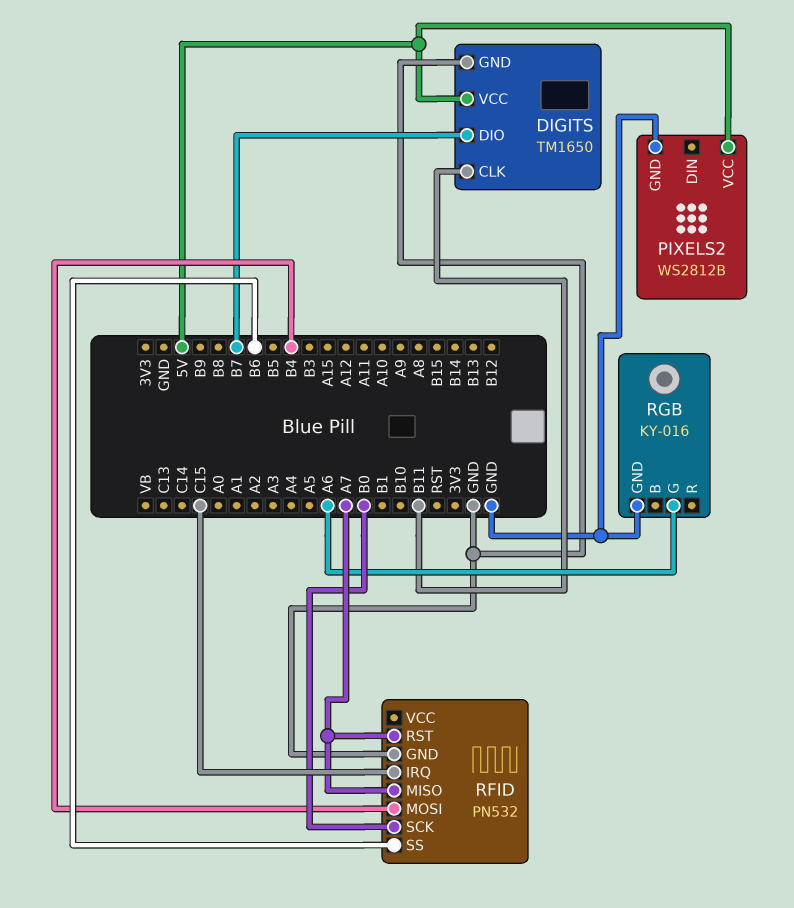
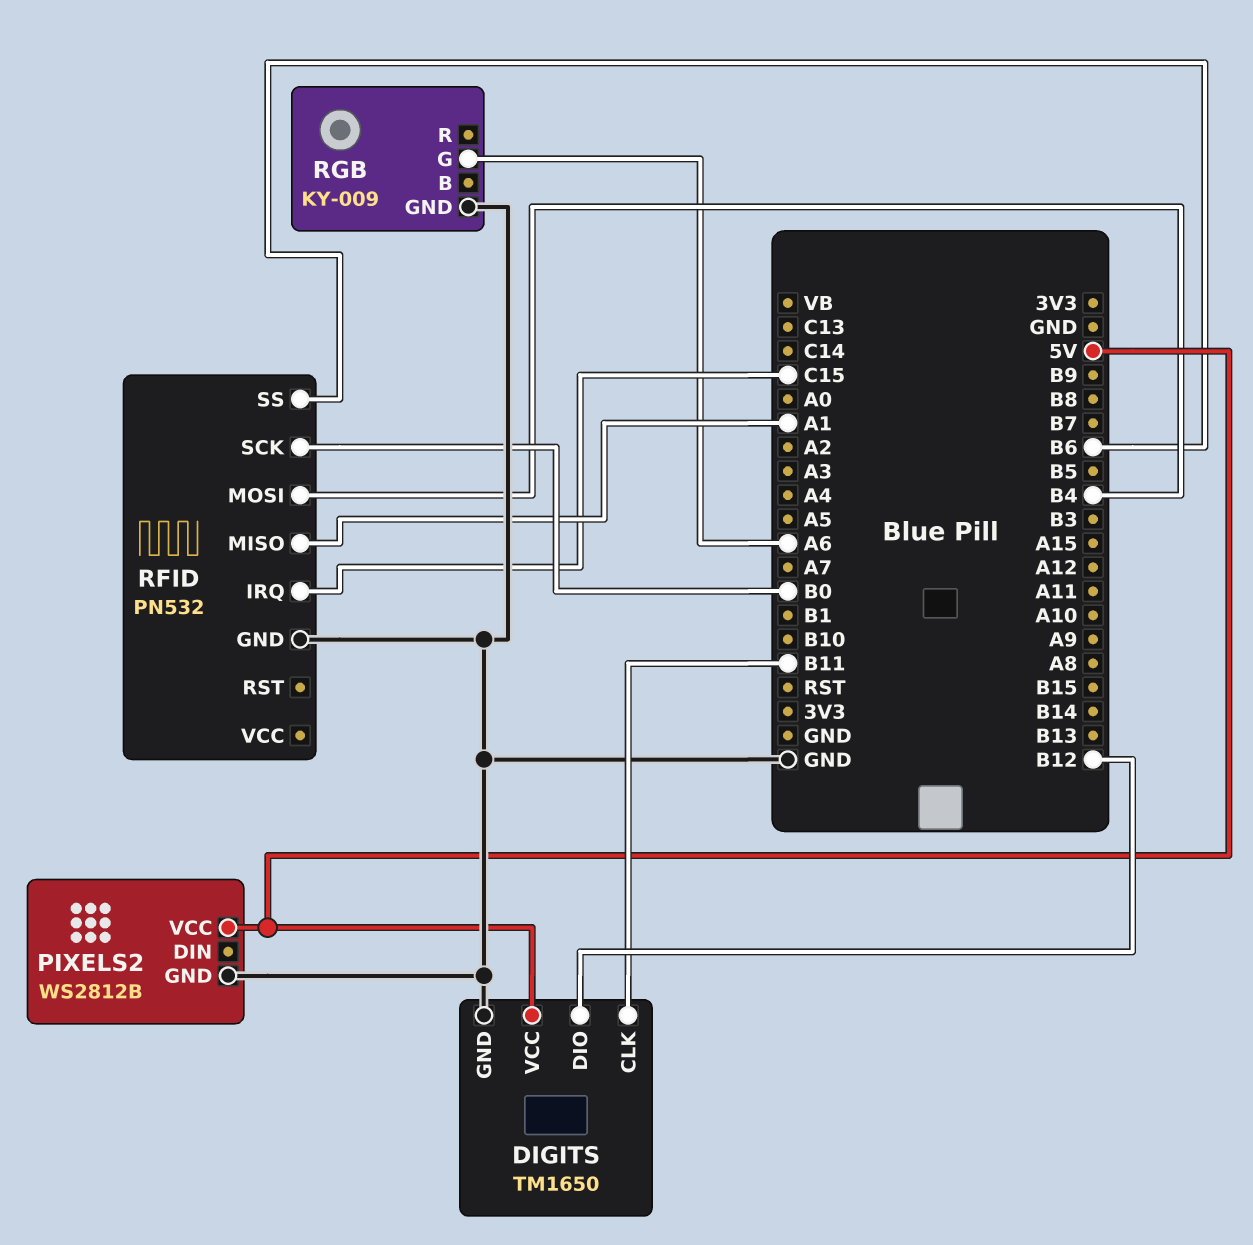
DIGITS pin DIO: B7 -> B12
RFID pin MISO: A7 -> A1
RFID pin RST: A7 -> none
RGB: KY-016 -> KY-009

